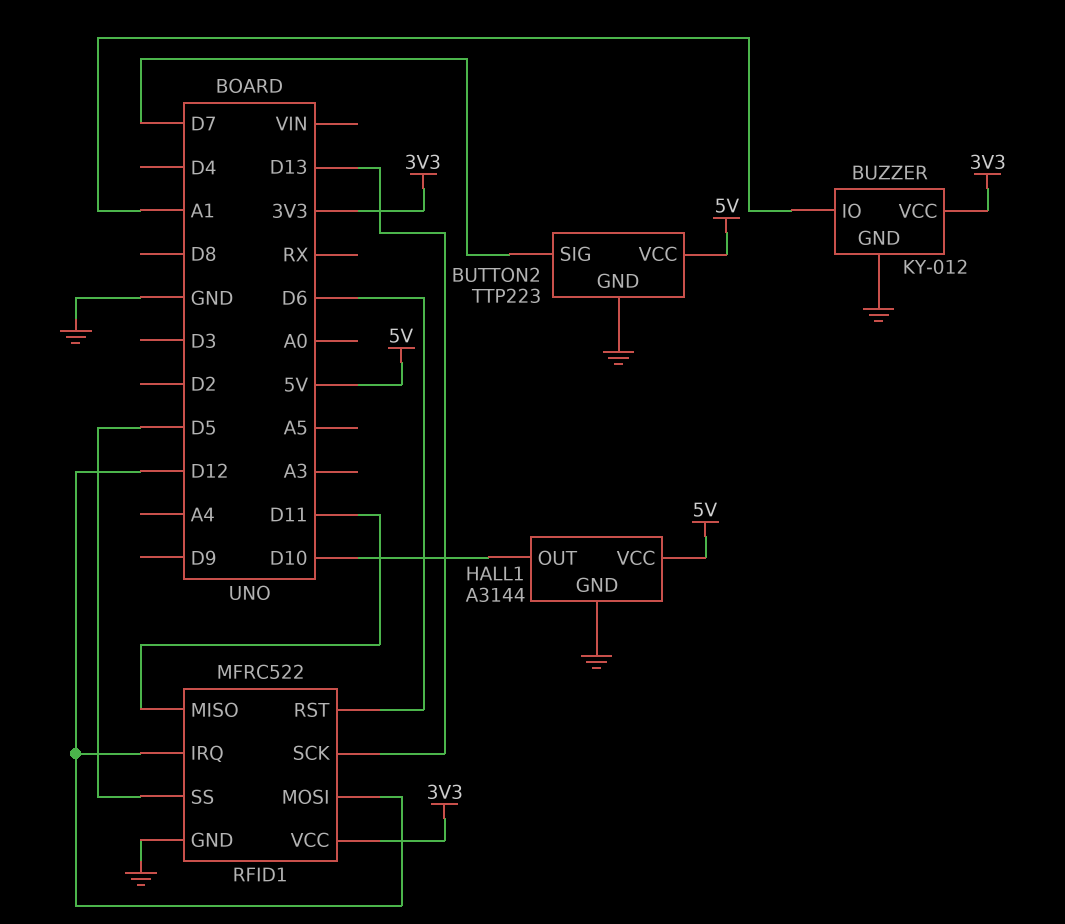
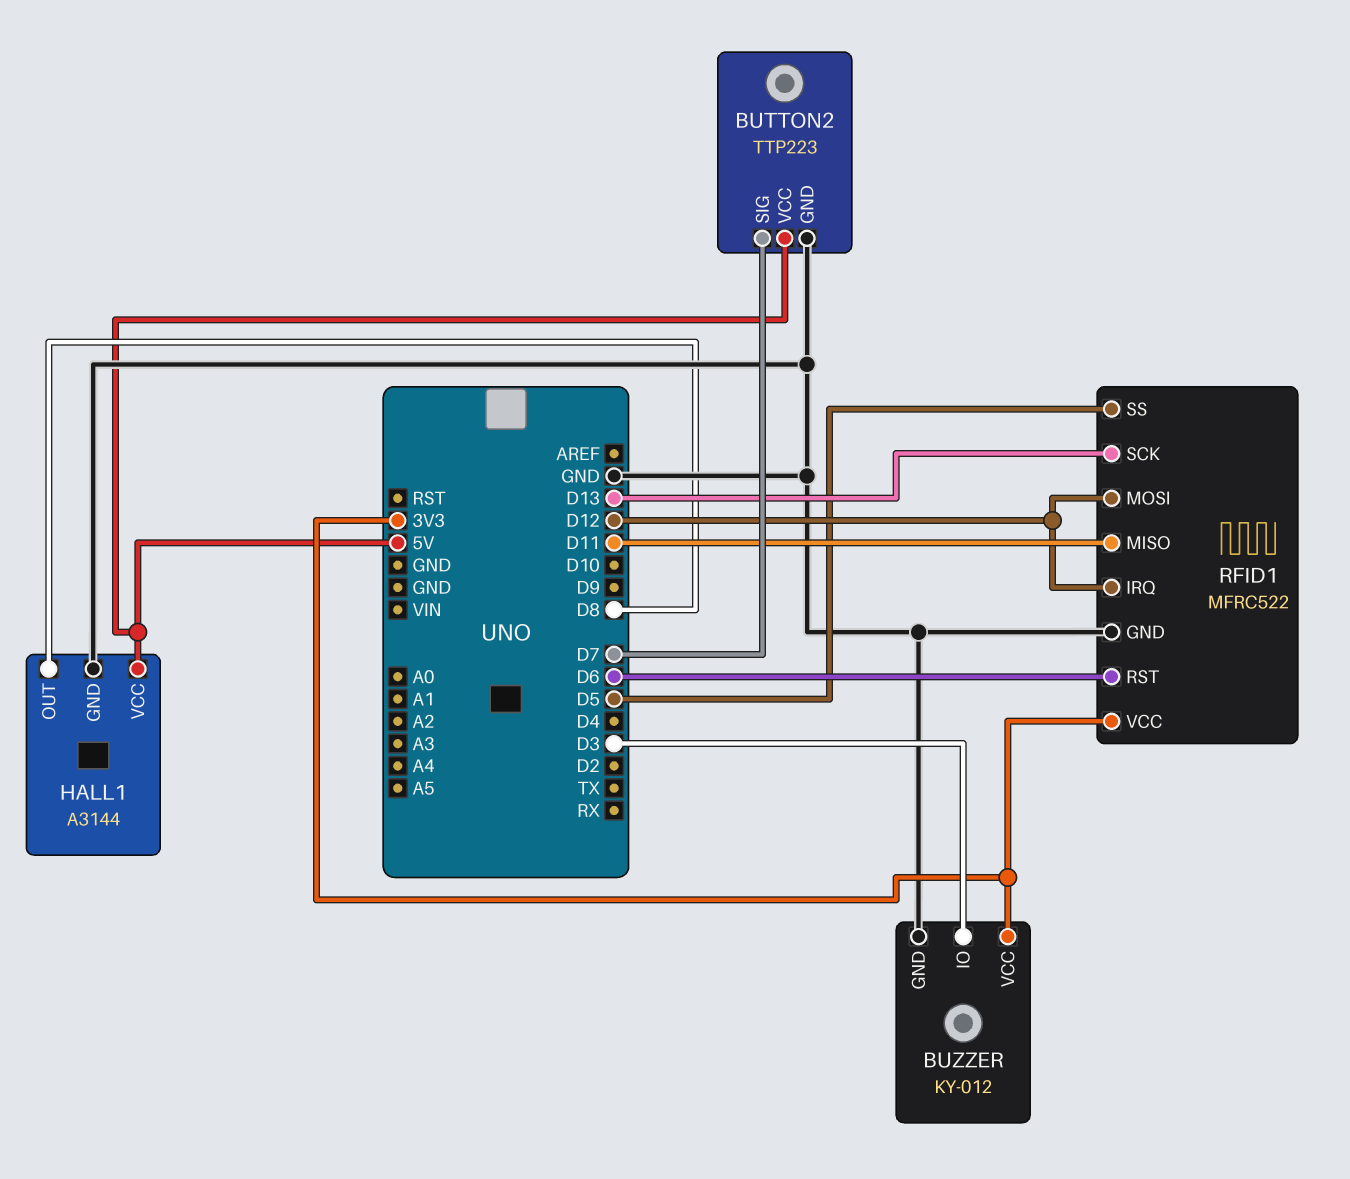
BUZZER pin IO: A1 -> D3
HALL1 pin OUT: D10 -> D8

